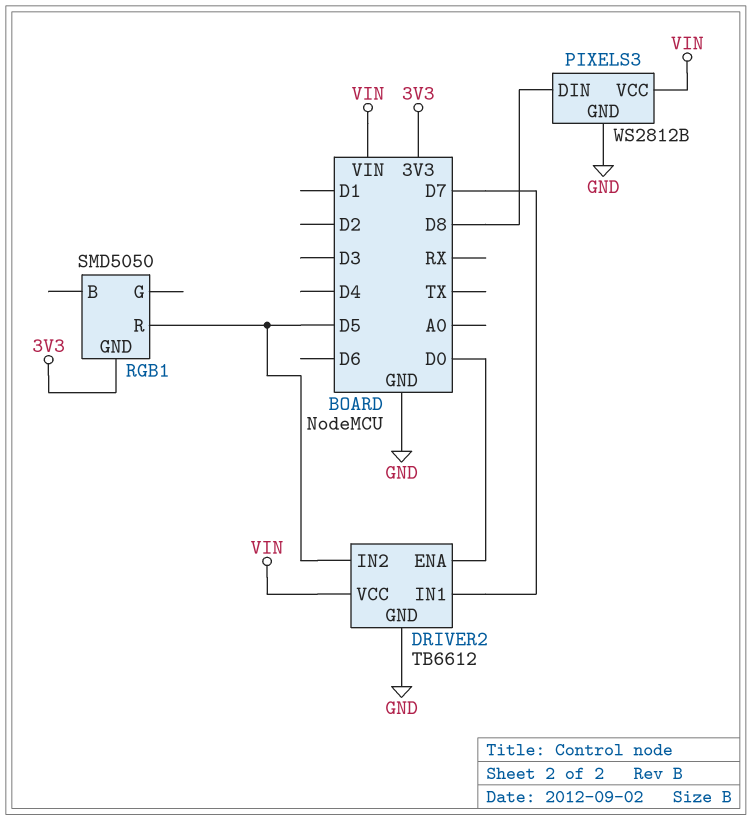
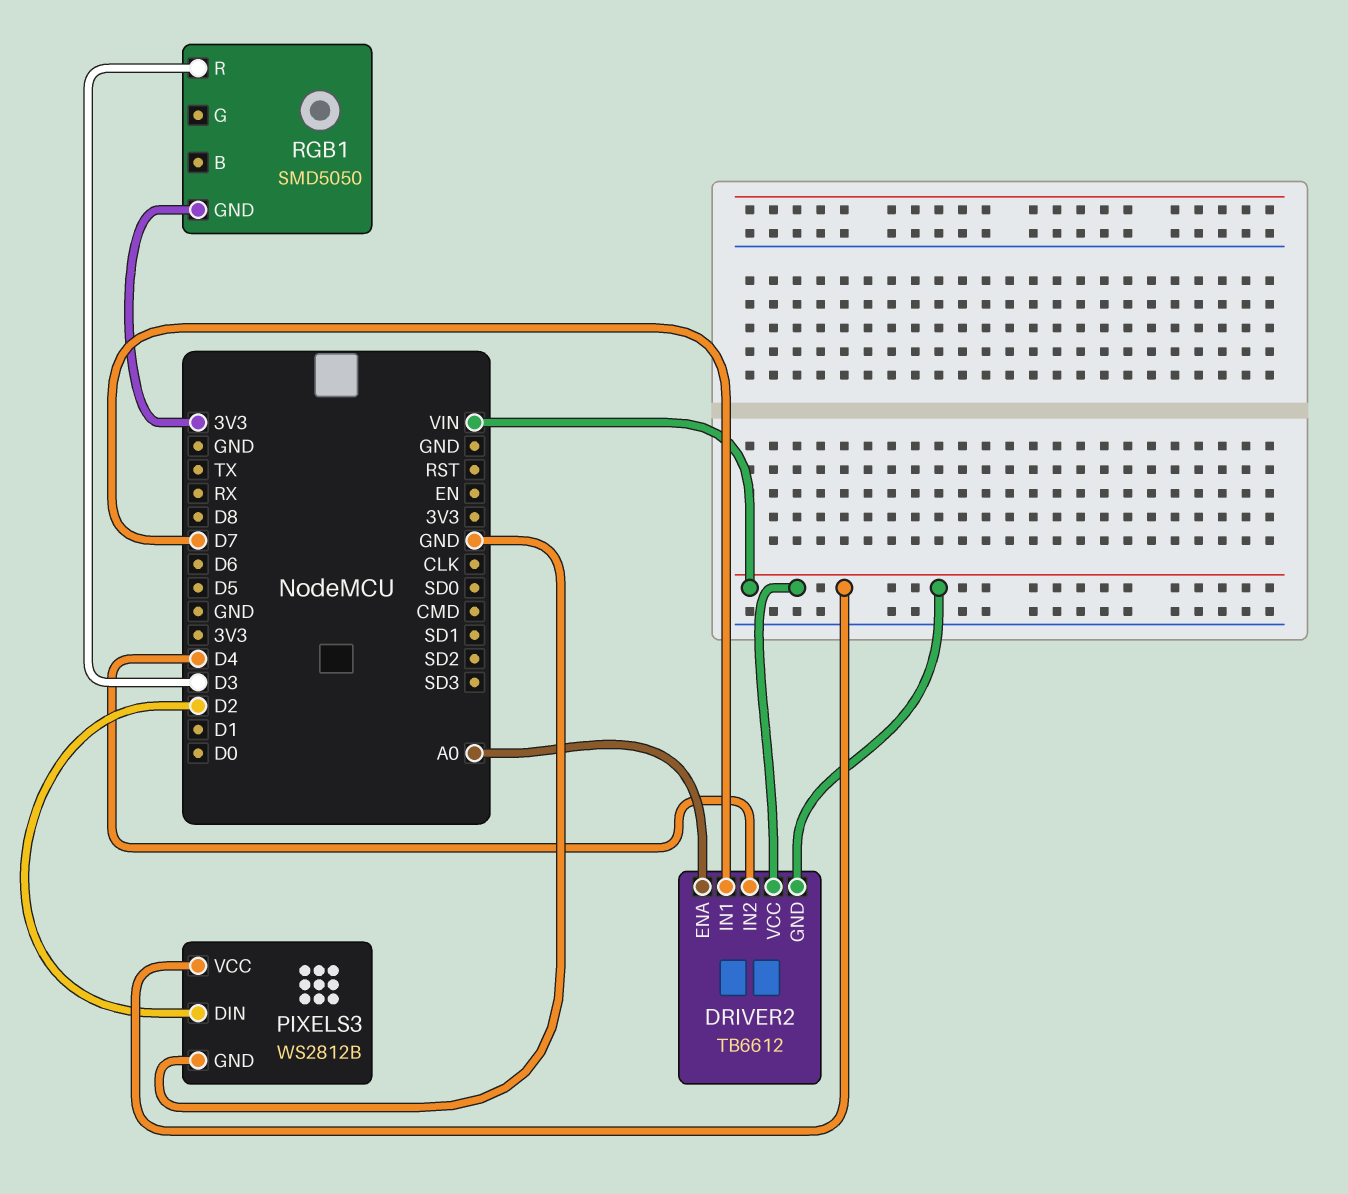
DRIVER2 pin ENA: D0 -> A0
DRIVER2 pin GND: GND -> VIN
DRIVER2 pin IN2: D5 -> D4
PIXELS3 pin DIN: D8 -> D2
RGB1 pin R: D5 -> D3

